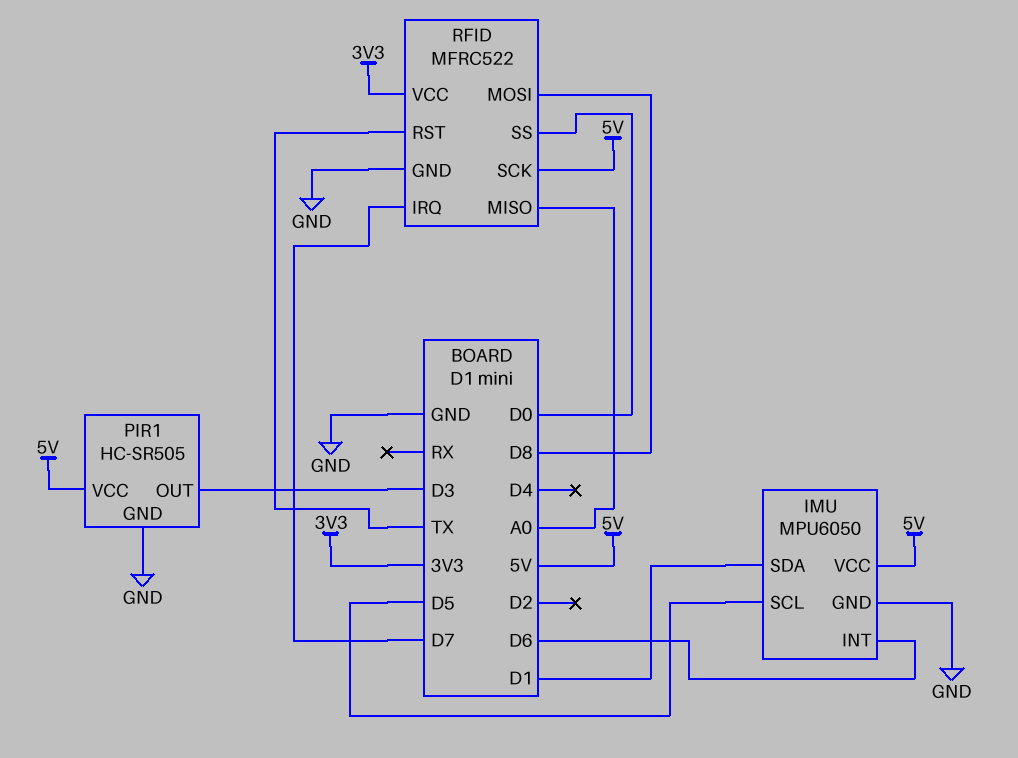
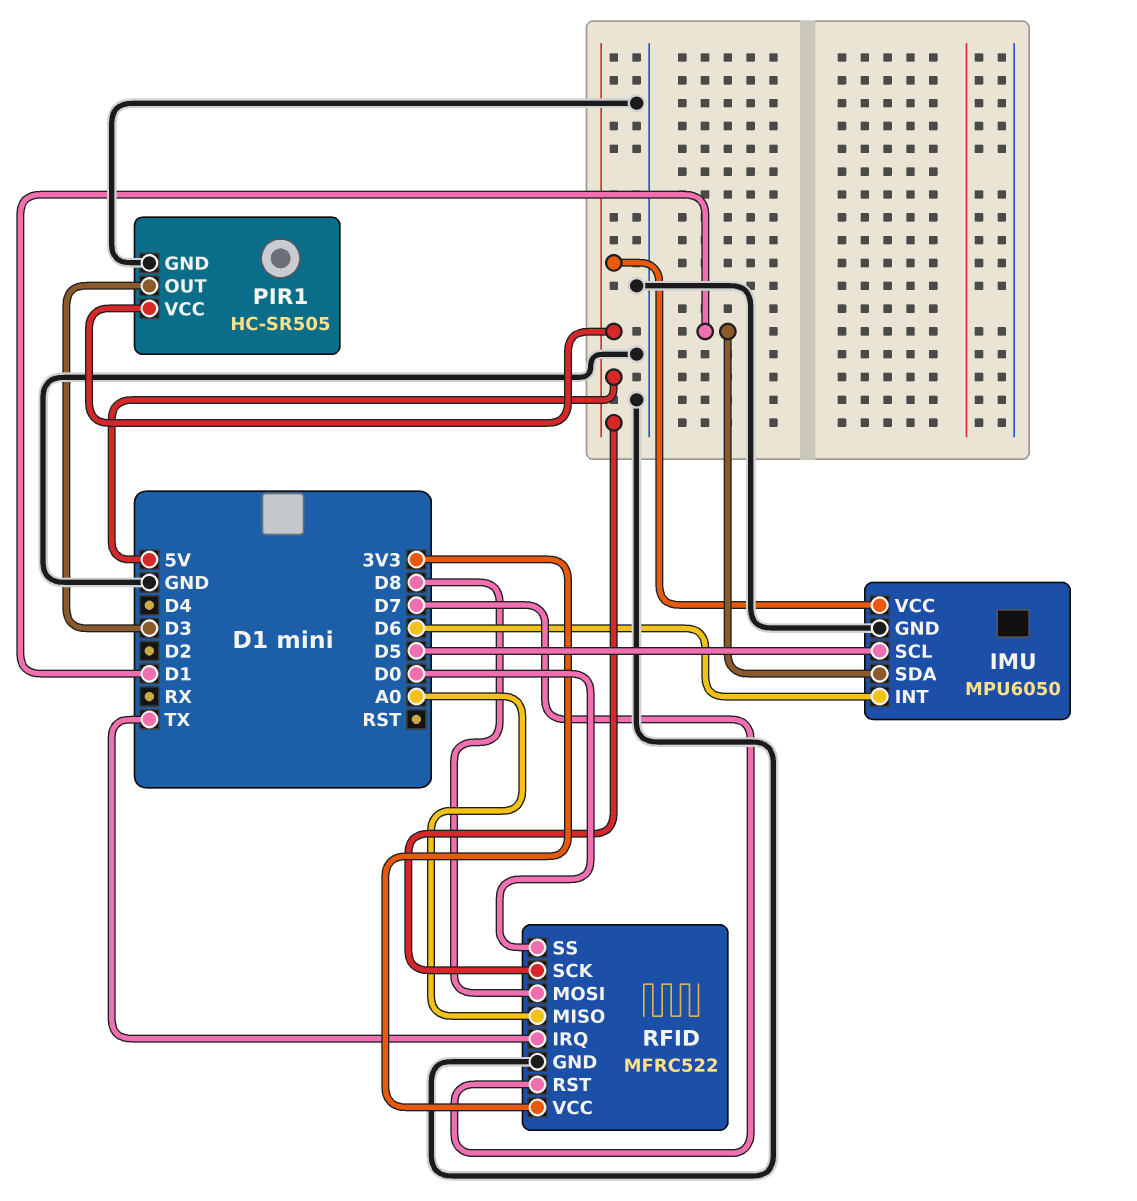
RFID pin IRQ: D7 -> TX
RFID pin RST: TX -> D7

